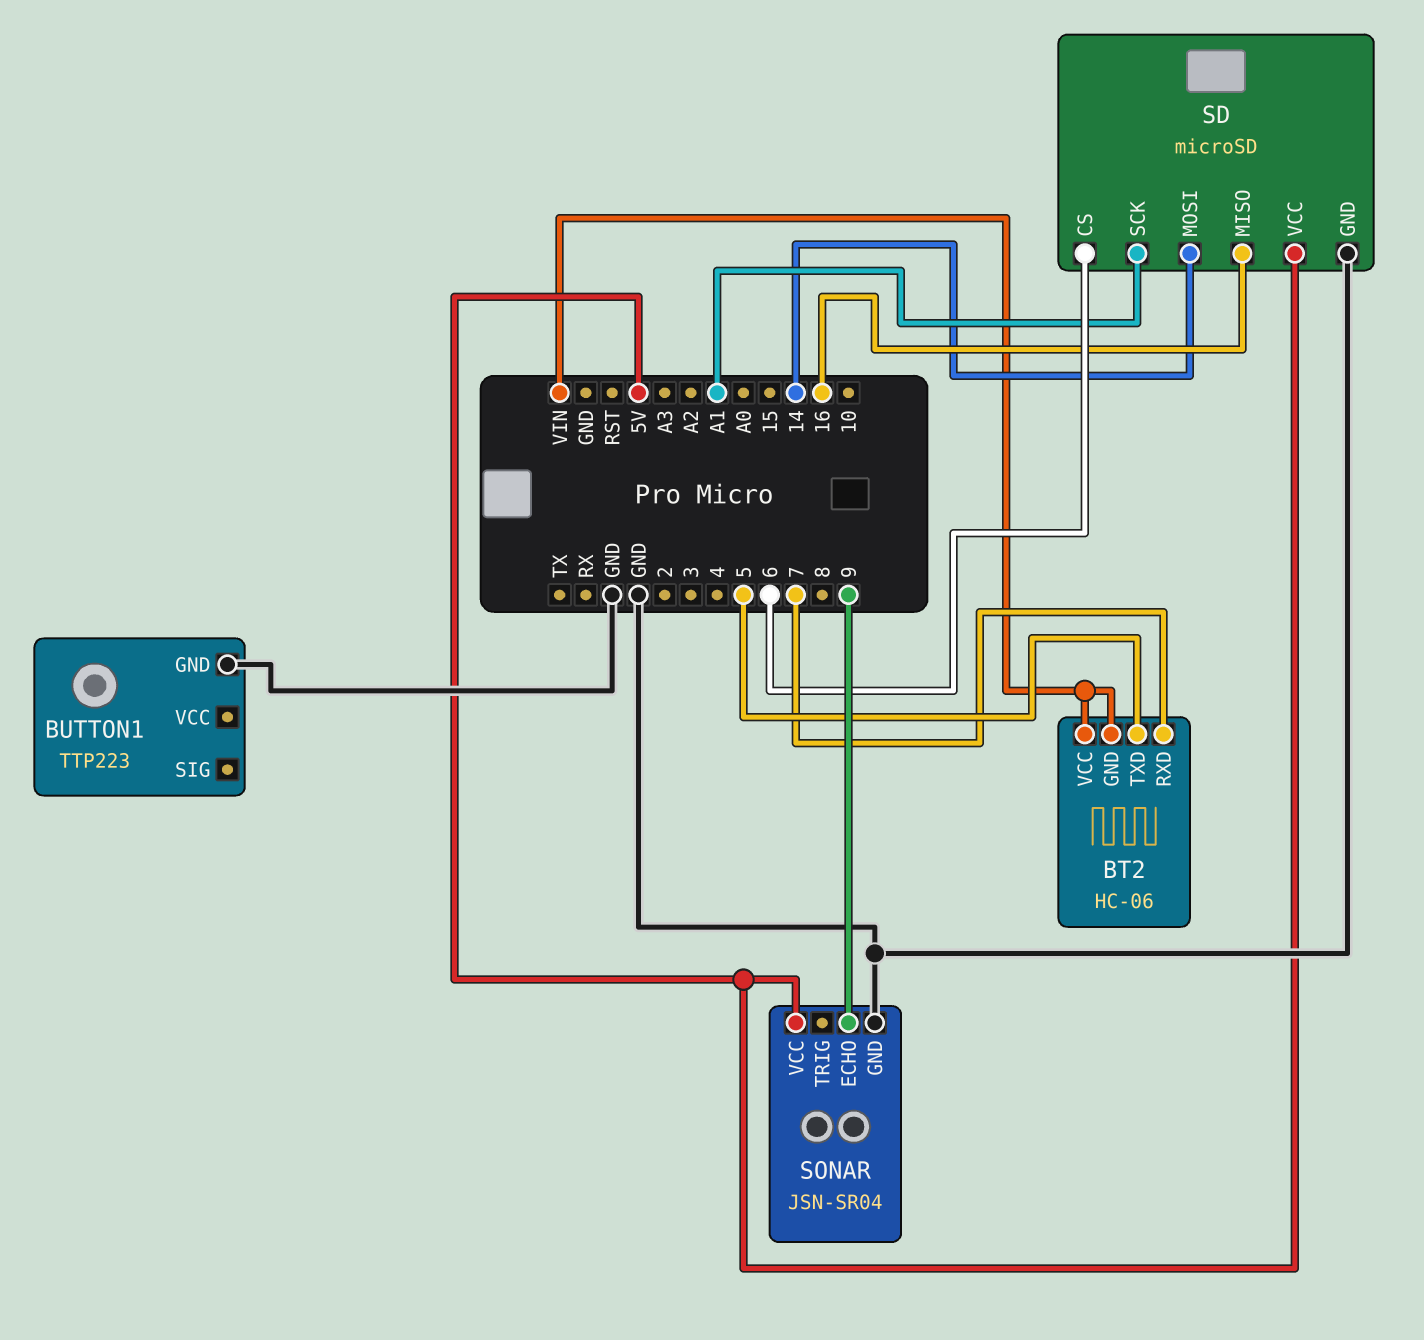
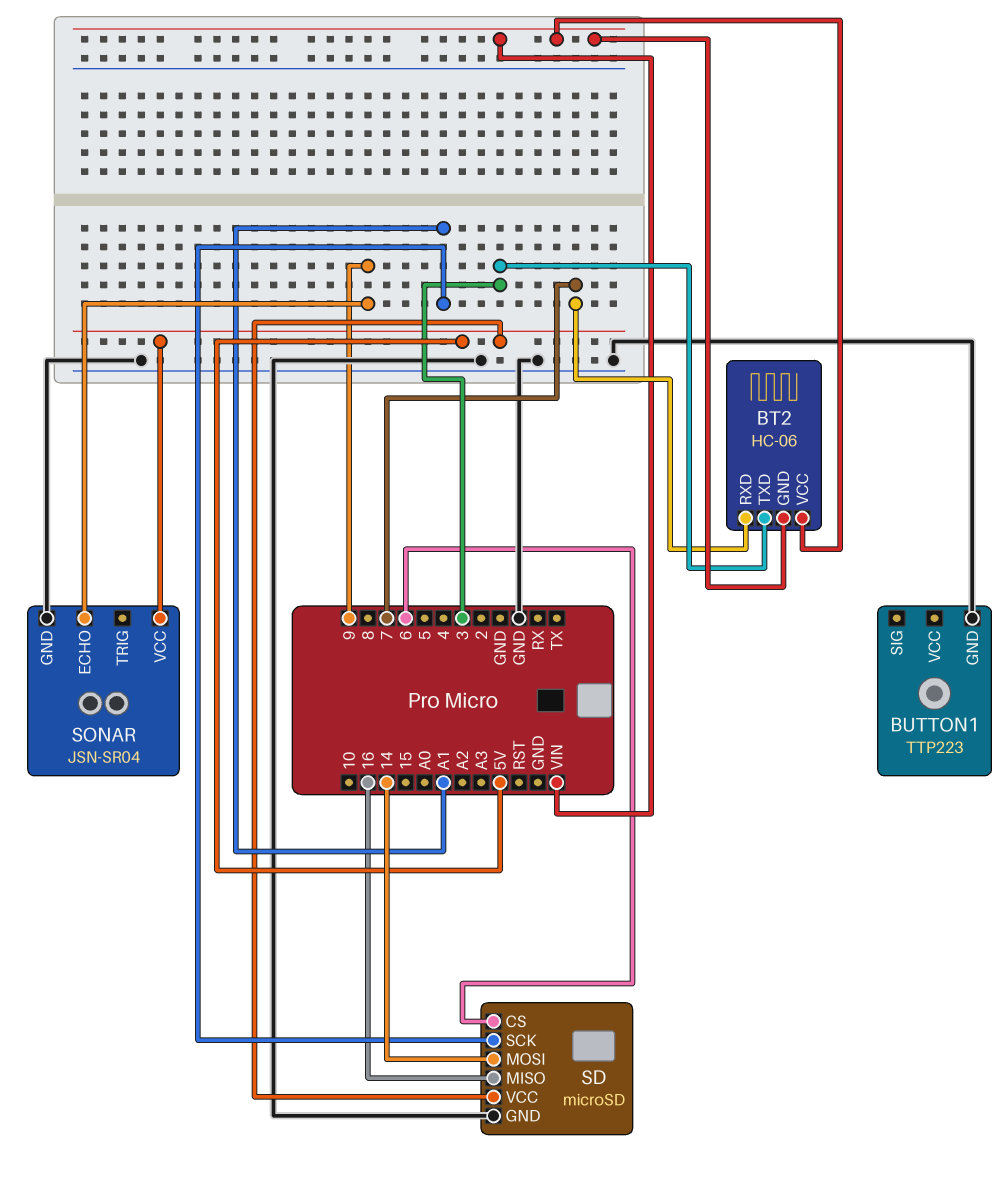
BT2 pin TXD: 5 -> 3

